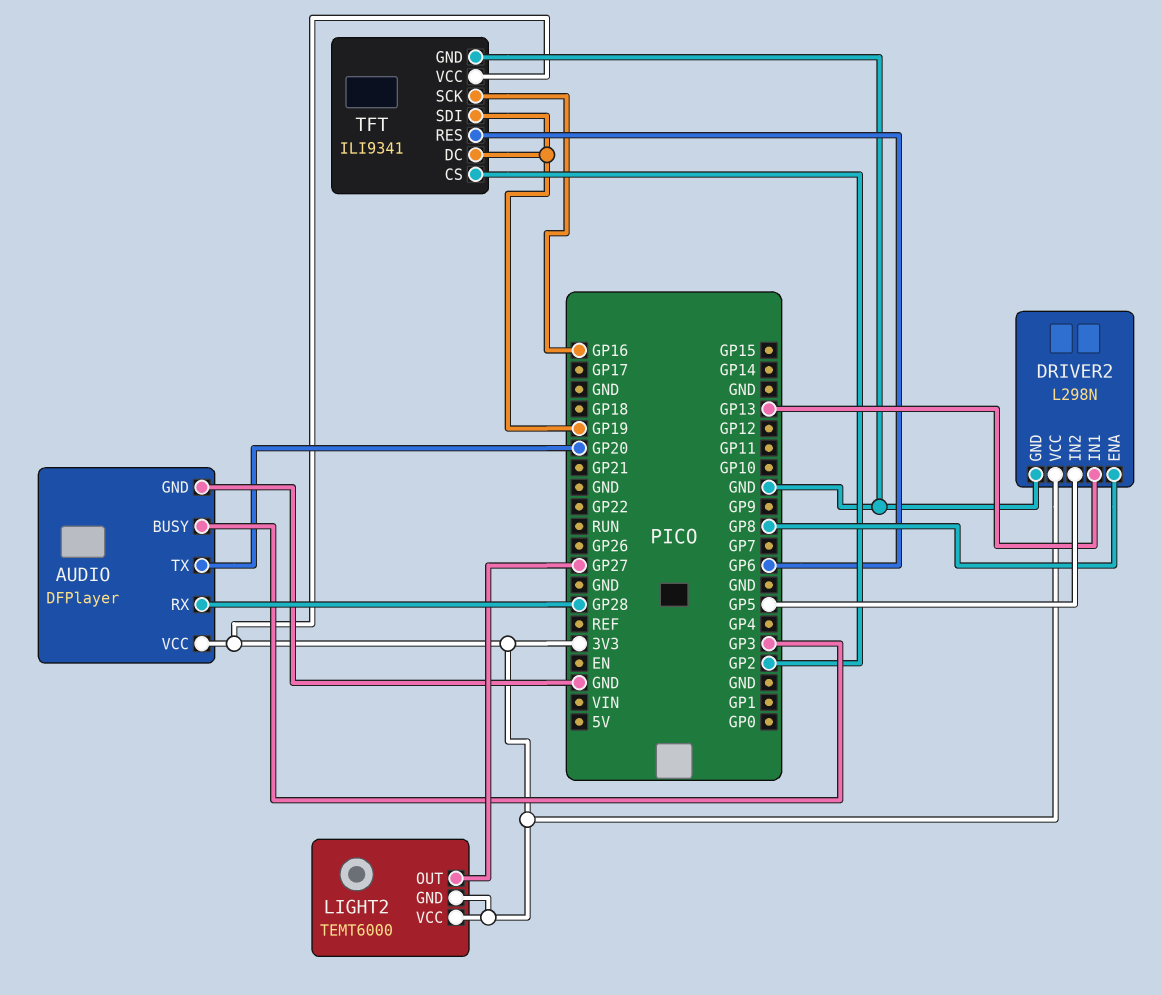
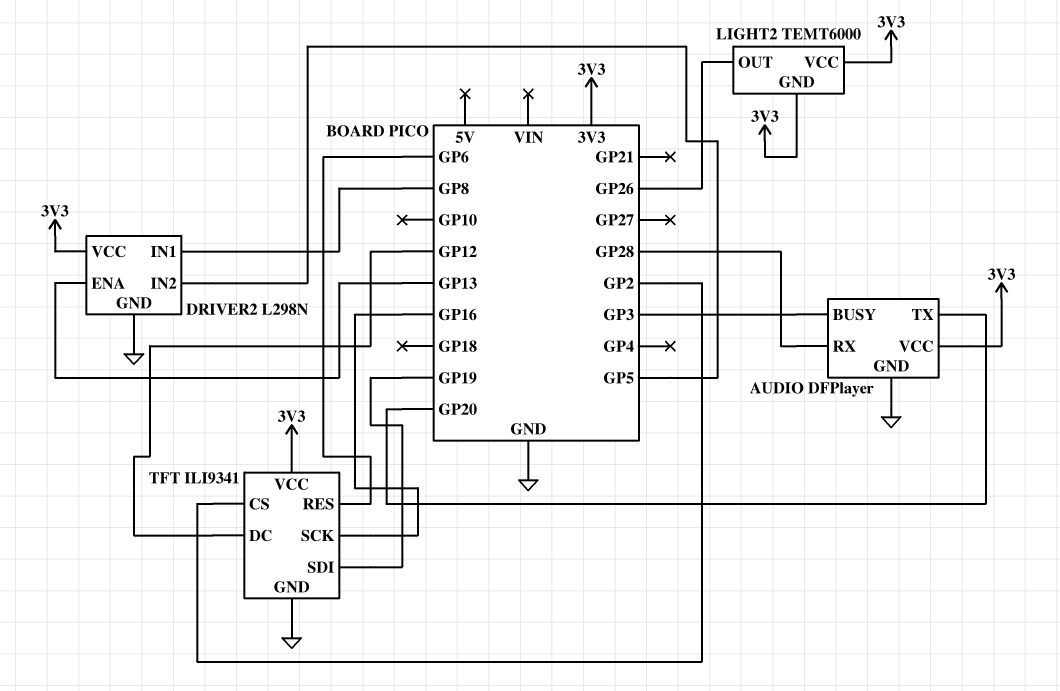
DRIVER2 pin ENA: GP8 -> GP13
DRIVER2 pin IN1: GP13 -> GP8
LIGHT2 pin OUT: GP27 -> GP26
TFT pin DC: GP19 -> GP12

